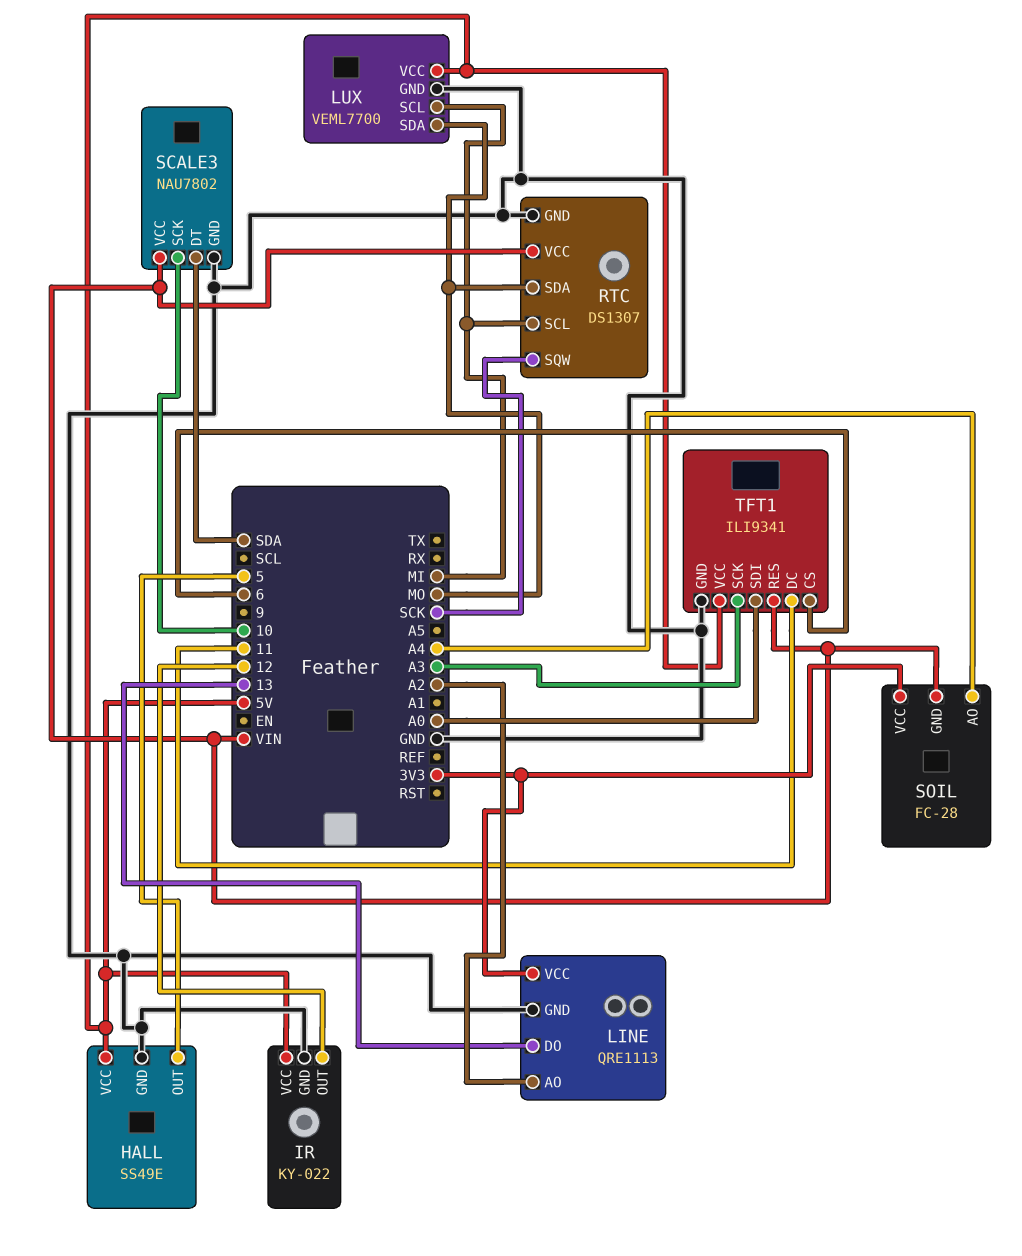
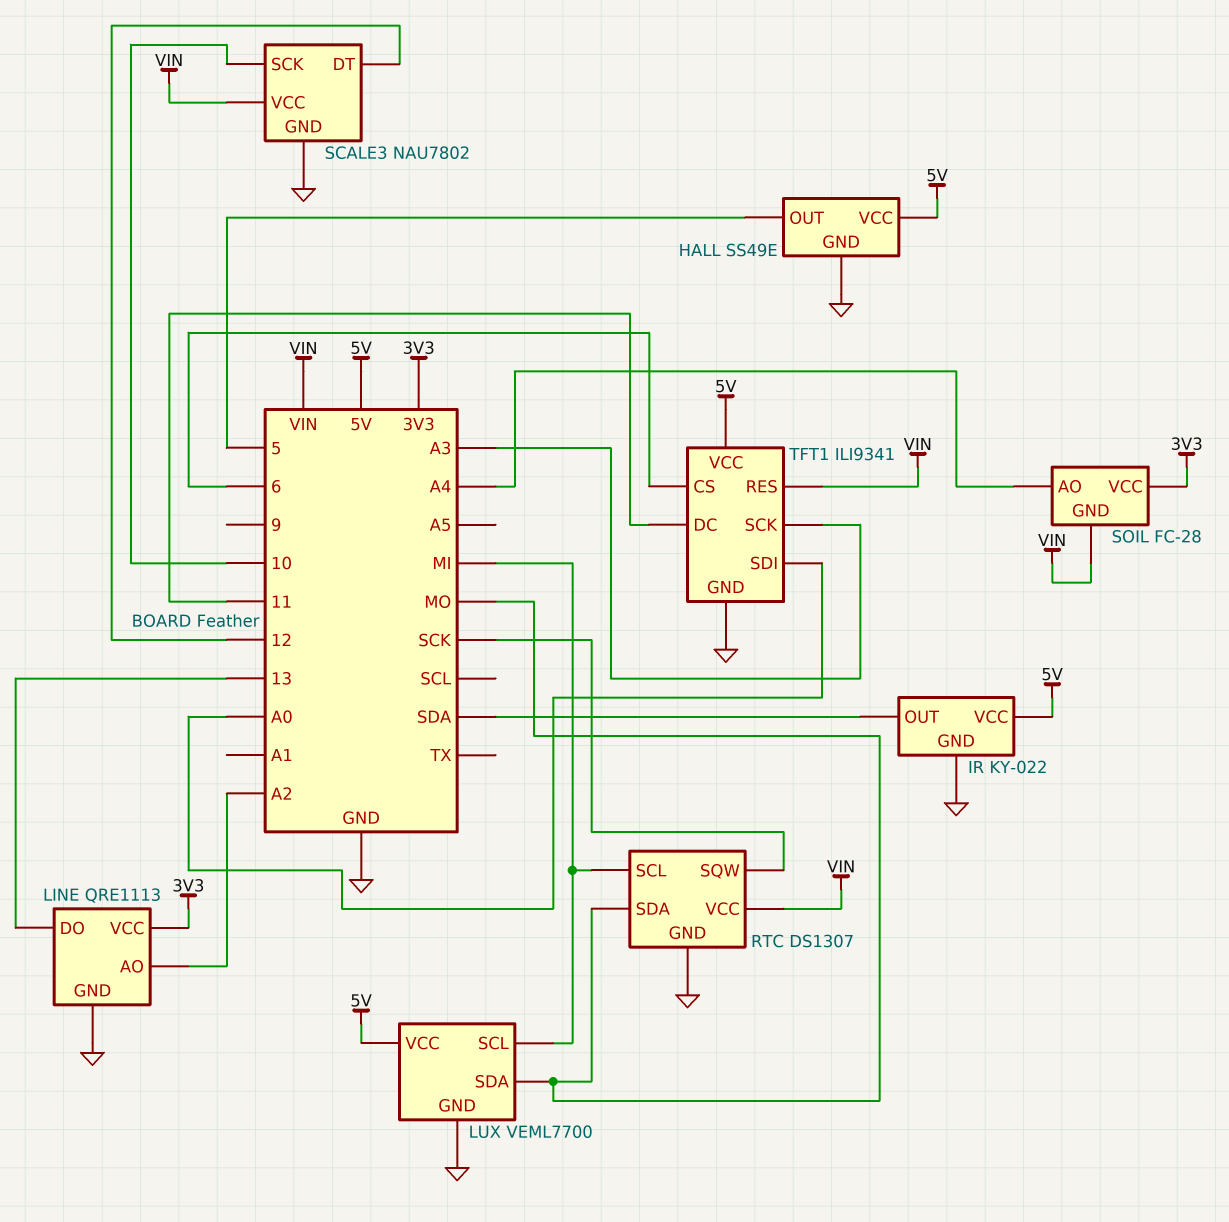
IR pin OUT: 12 -> SDA
SCALE3 pin DT: SDA -> 12

